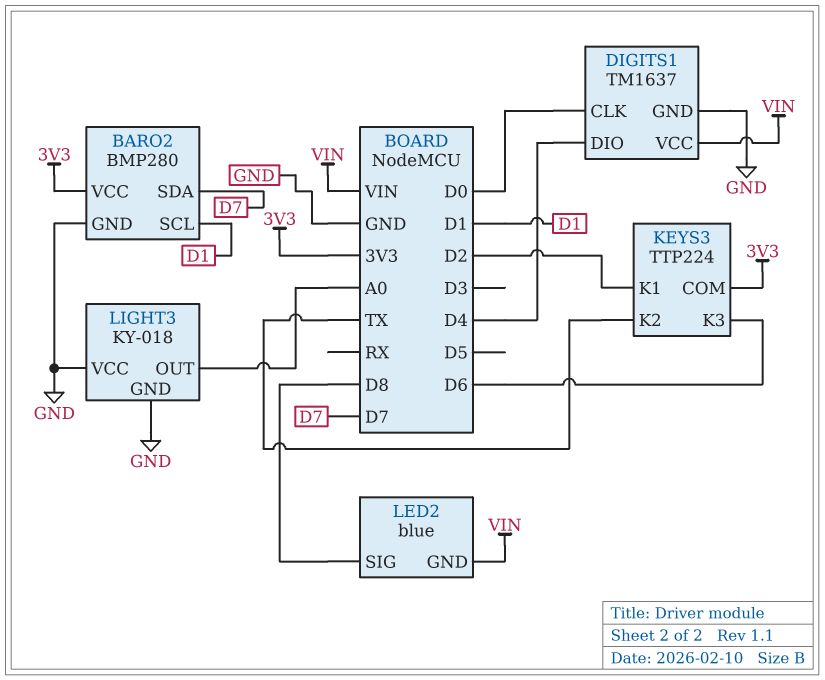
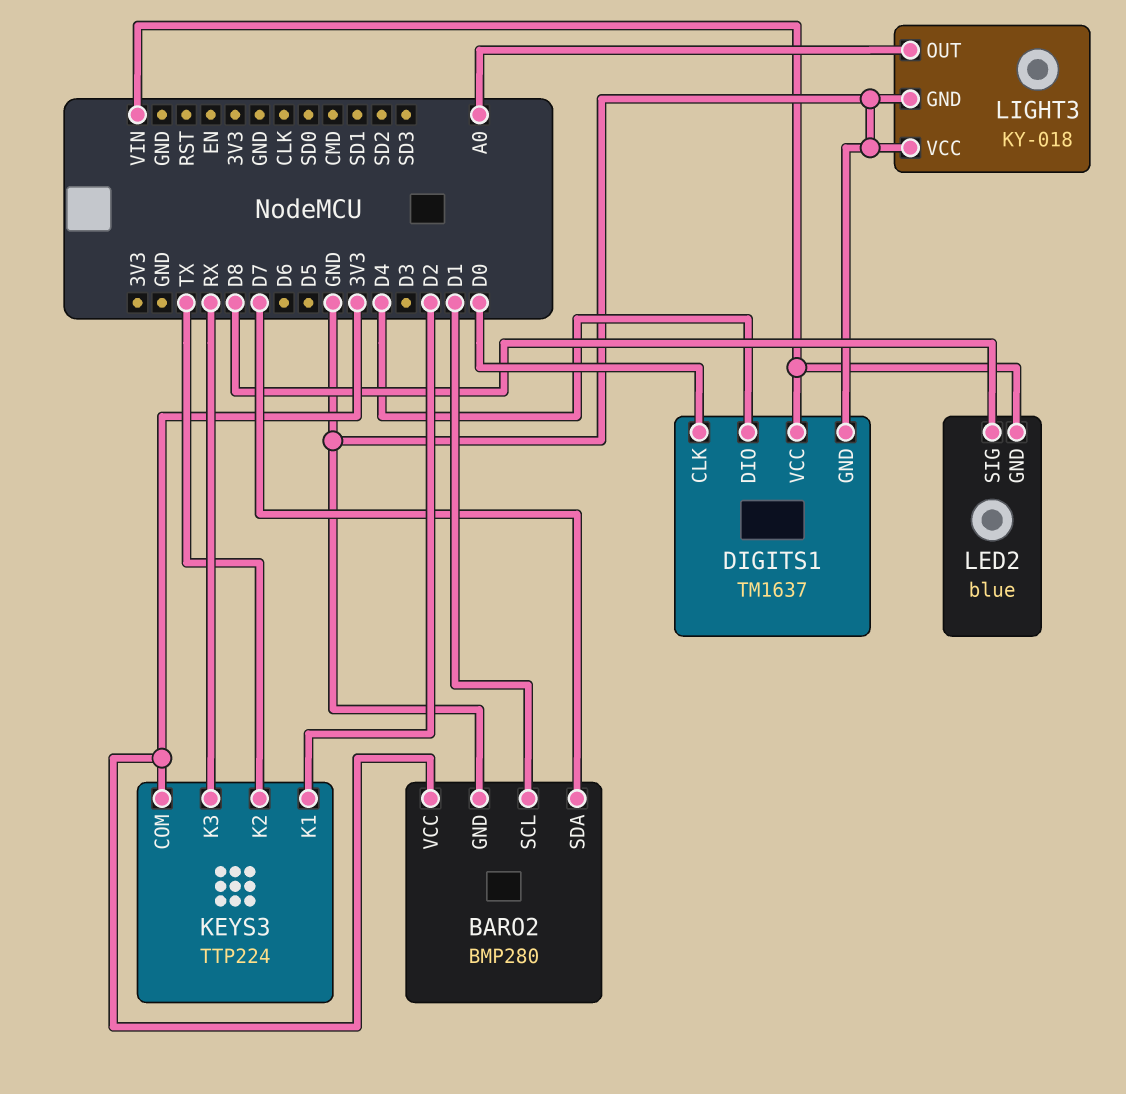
KEYS3 pin K3: D6 -> RX

